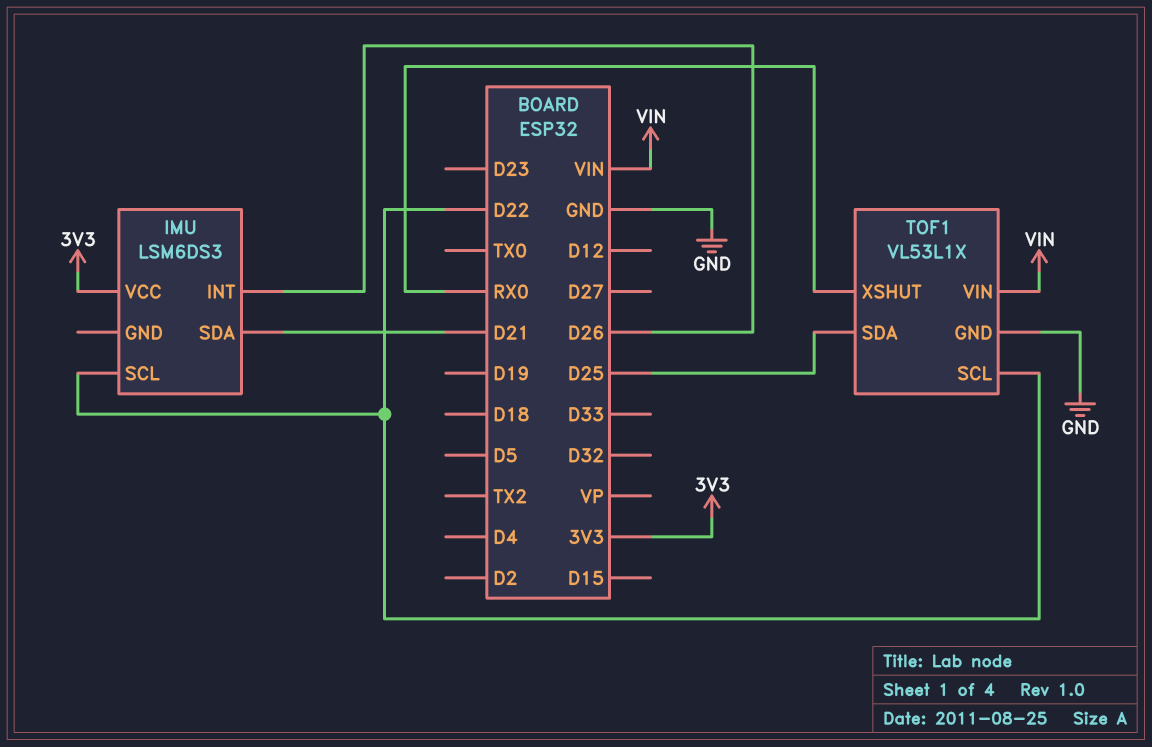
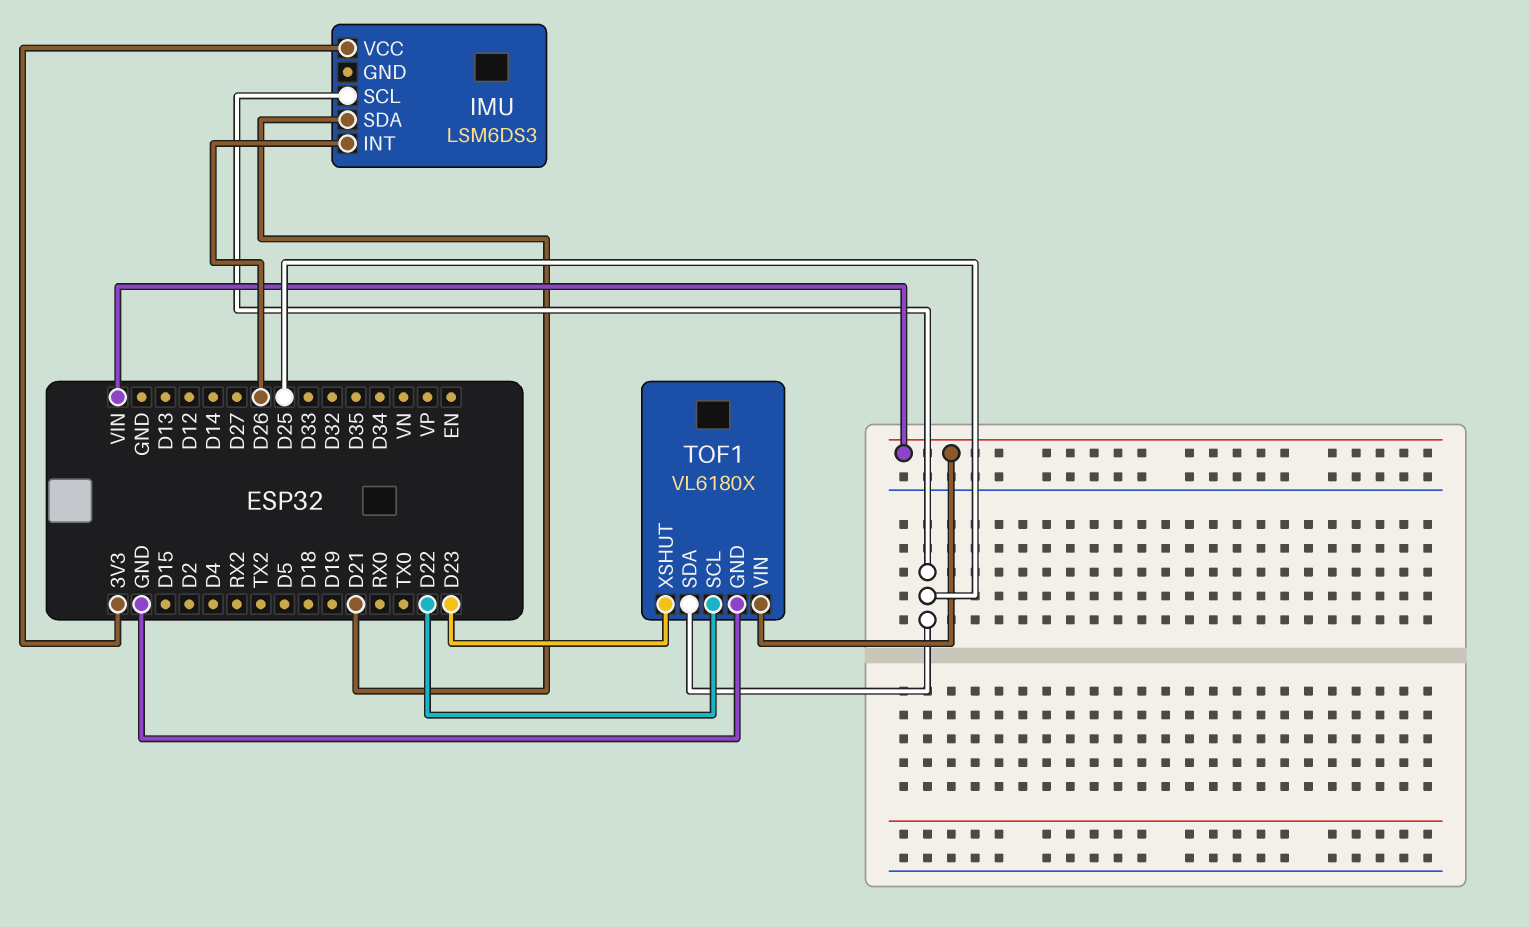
IMU pin SCL: D22 -> D25
TOF1: VL53L1X -> VL6180X
TOF1 pin XSHUT: RX0 -> D23

